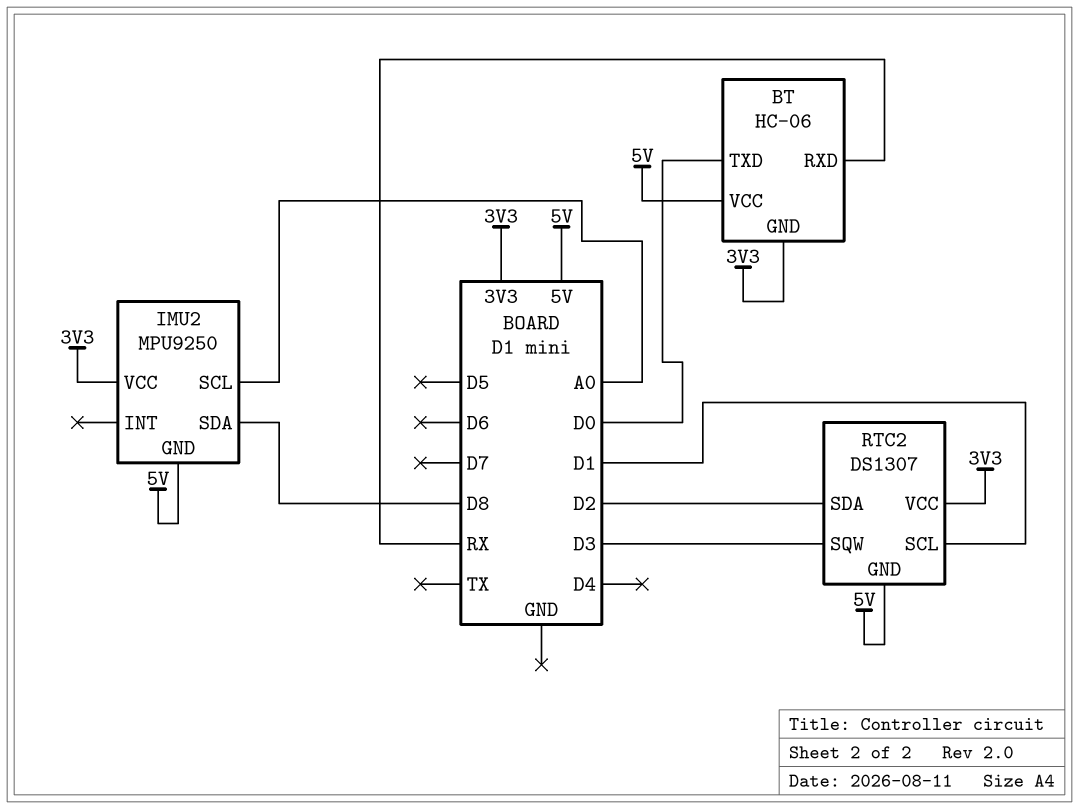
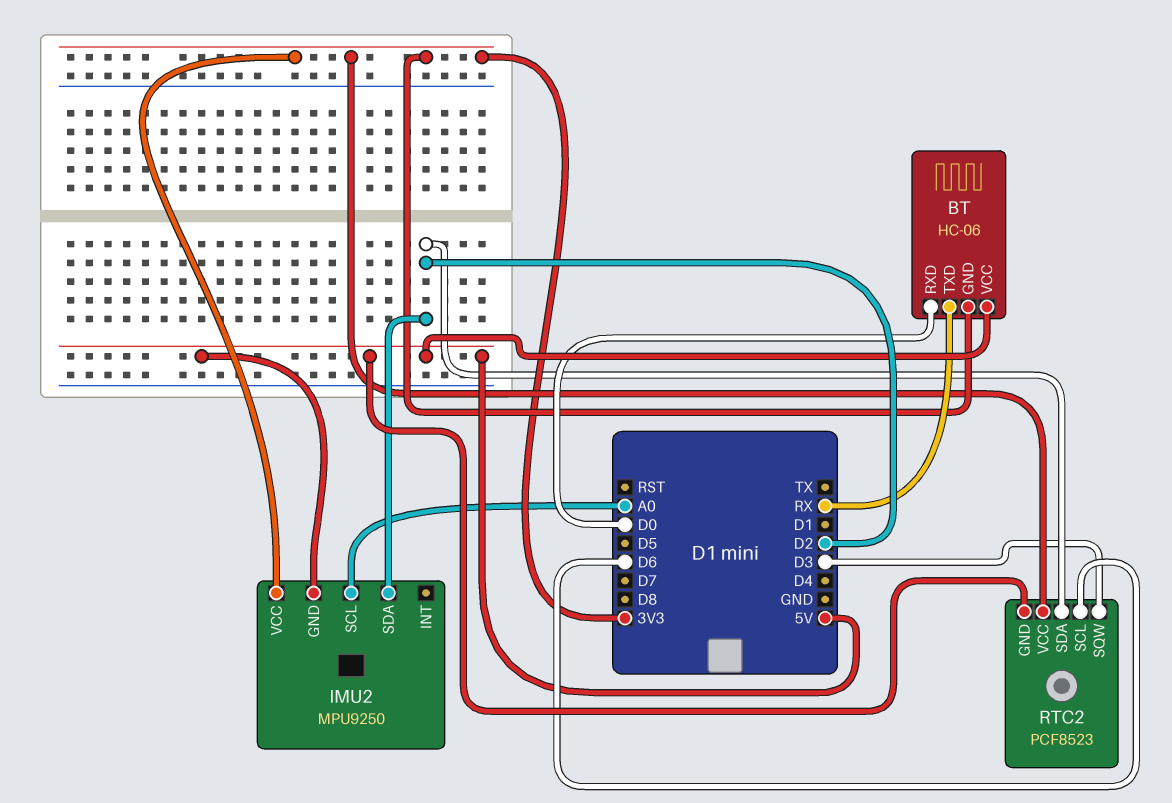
BT pin RXD: RX -> D0
BT pin TXD: D0 -> RX
IMU2 pin SDA: D8 -> D2
RTC2: DS1307 -> PCF8523
RTC2 pin SCL: D1 -> D6

